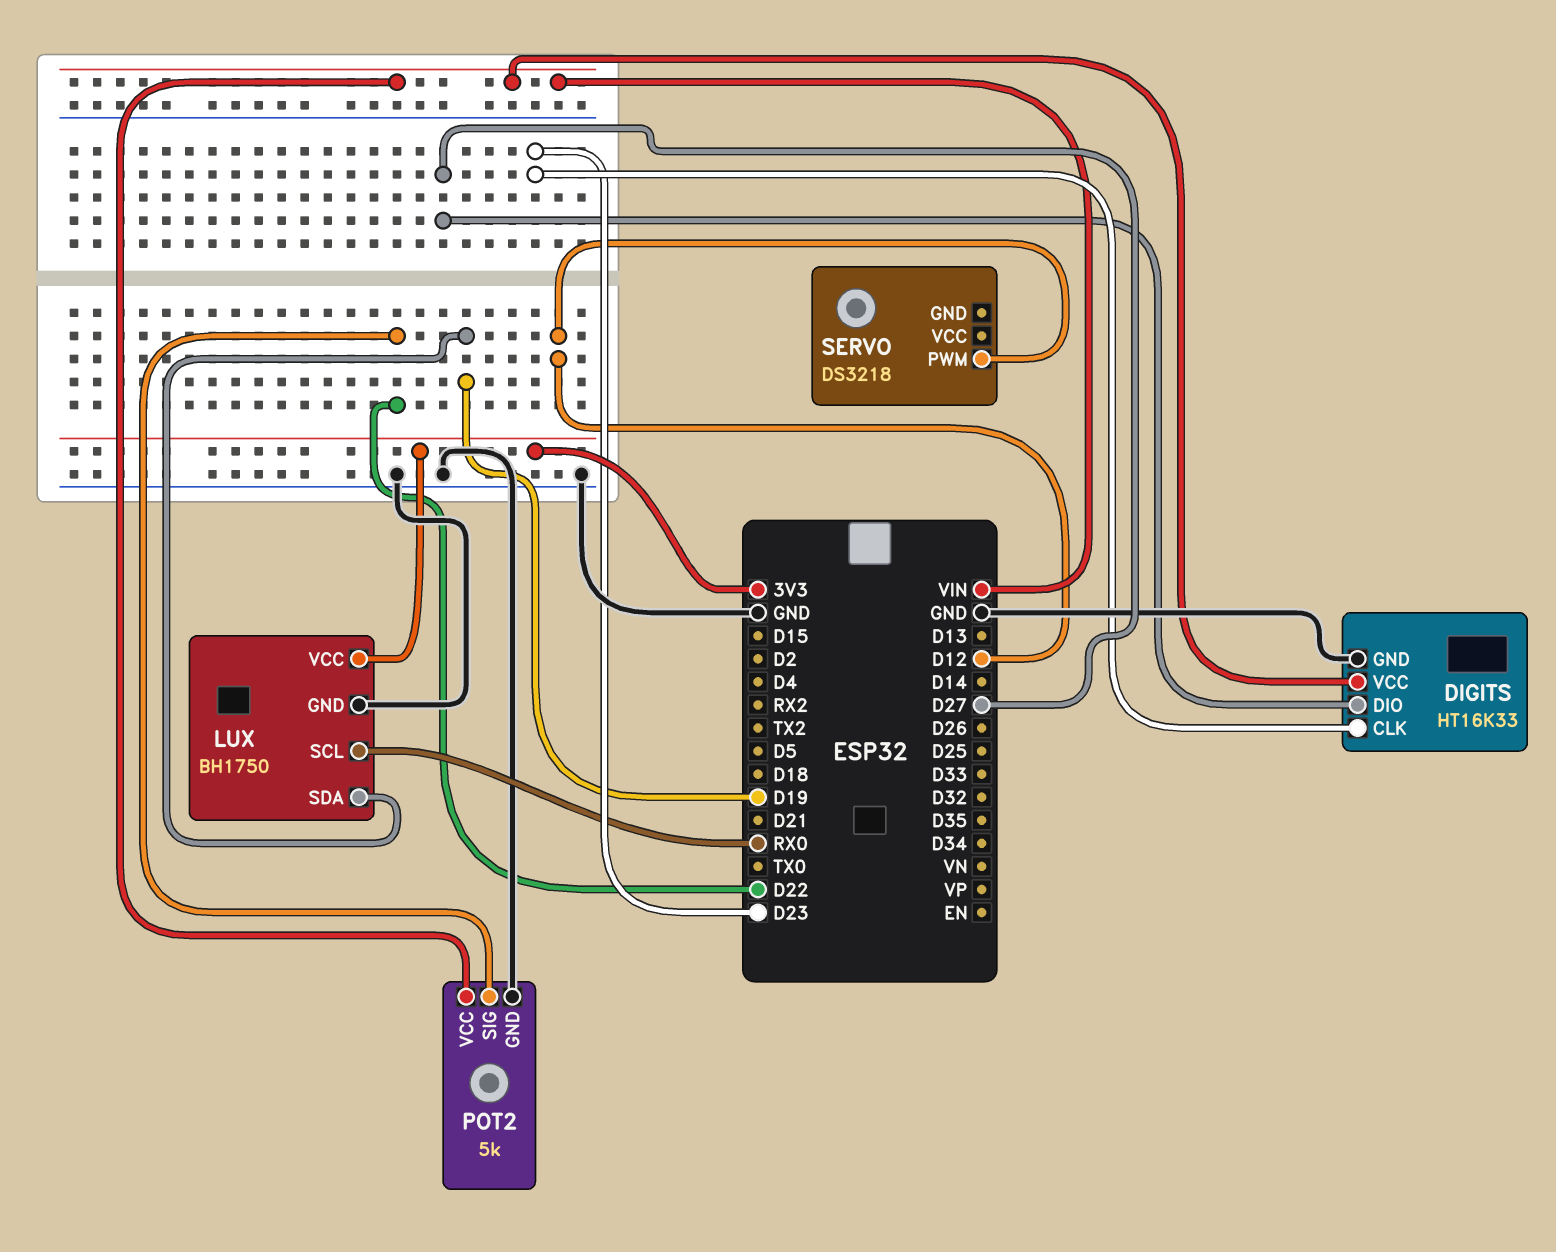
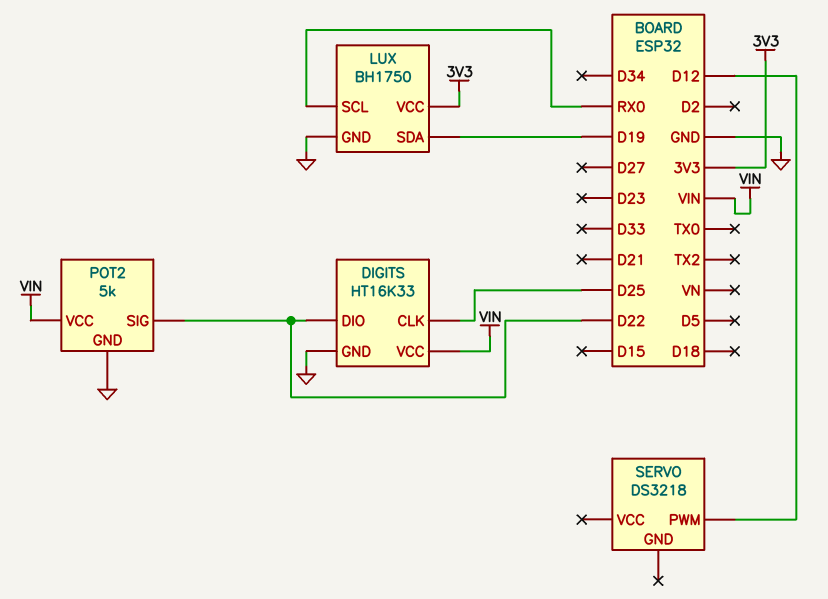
DIGITS pin CLK: D23 -> D25
DIGITS pin DIO: D27 -> D22

